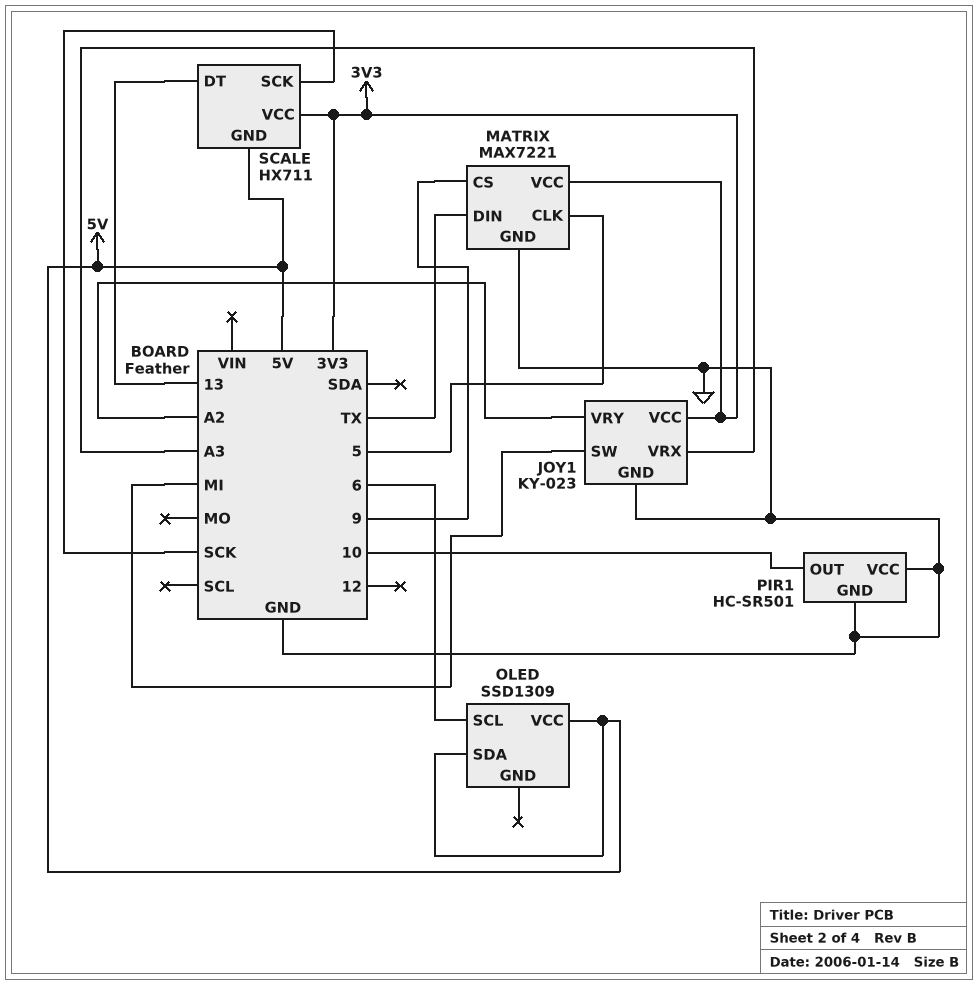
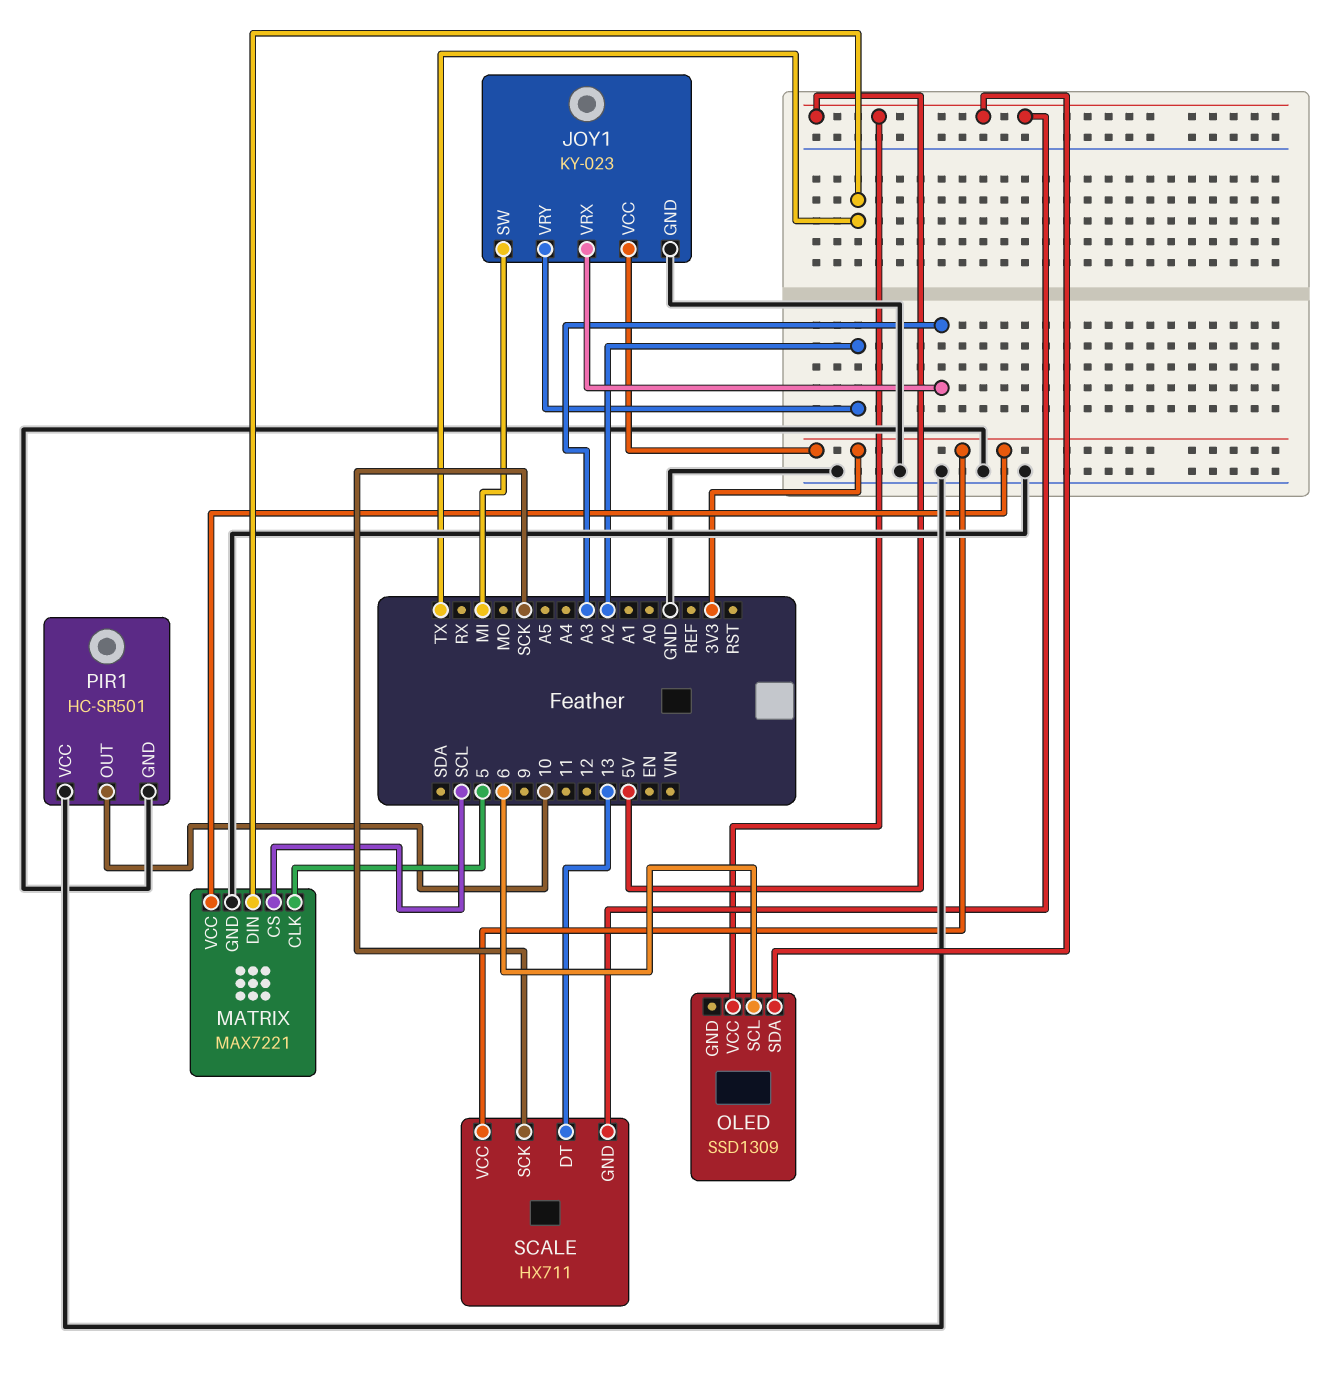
MATRIX pin CS: 9 -> SCL

